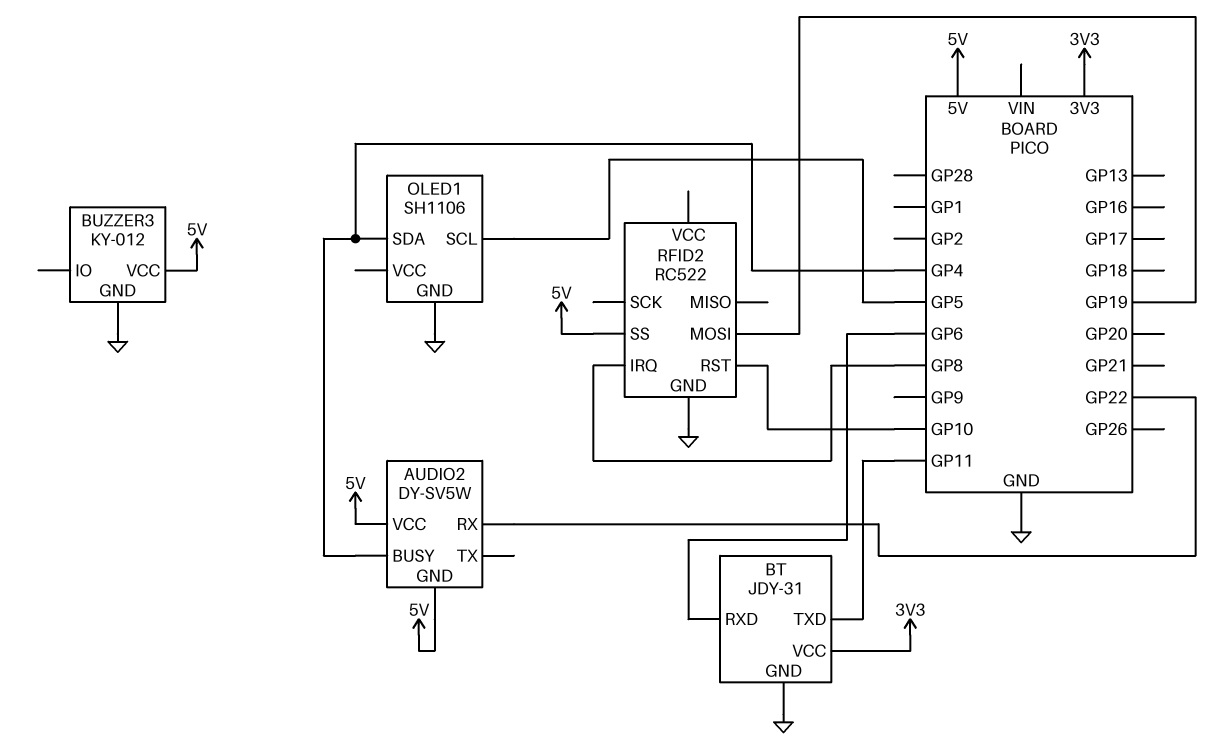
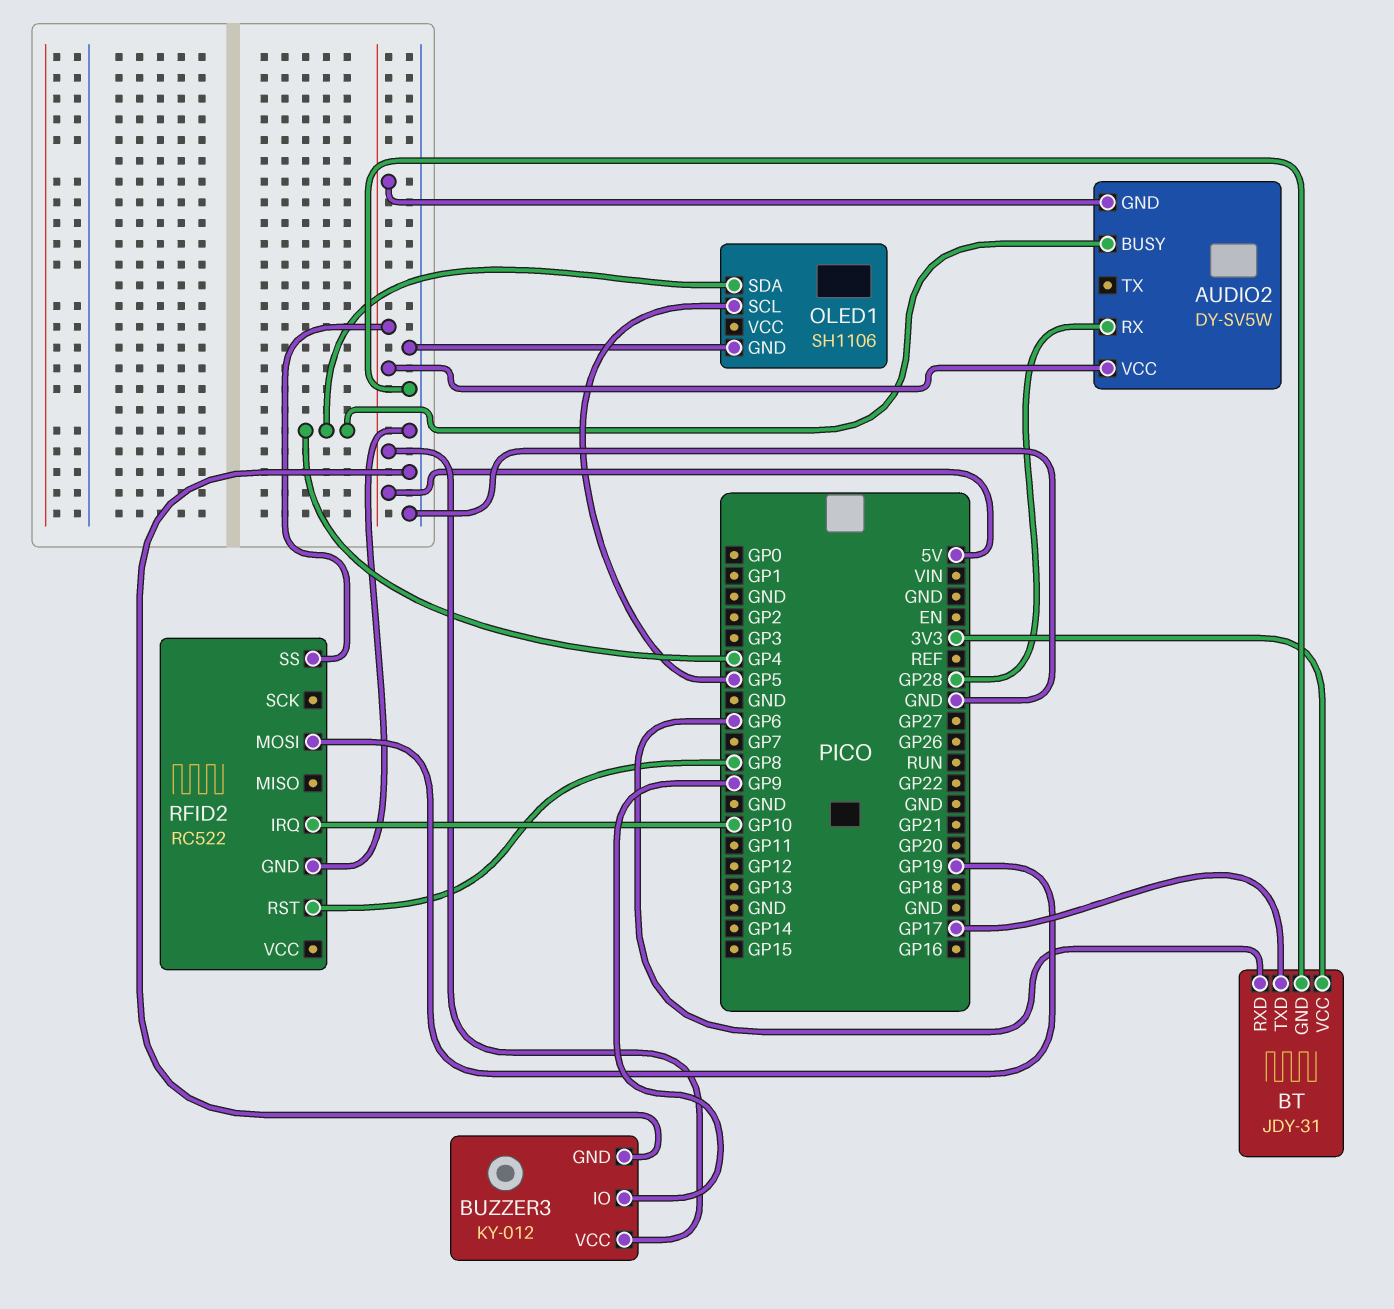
AUDIO2 pin RX: GP22 -> GP28
BT pin TXD: GP11 -> GP17
BUZZER3 pin IO: none -> GP9
RFID2 pin IRQ: GP8 -> GP10
RFID2 pin RST: GP10 -> GP8

